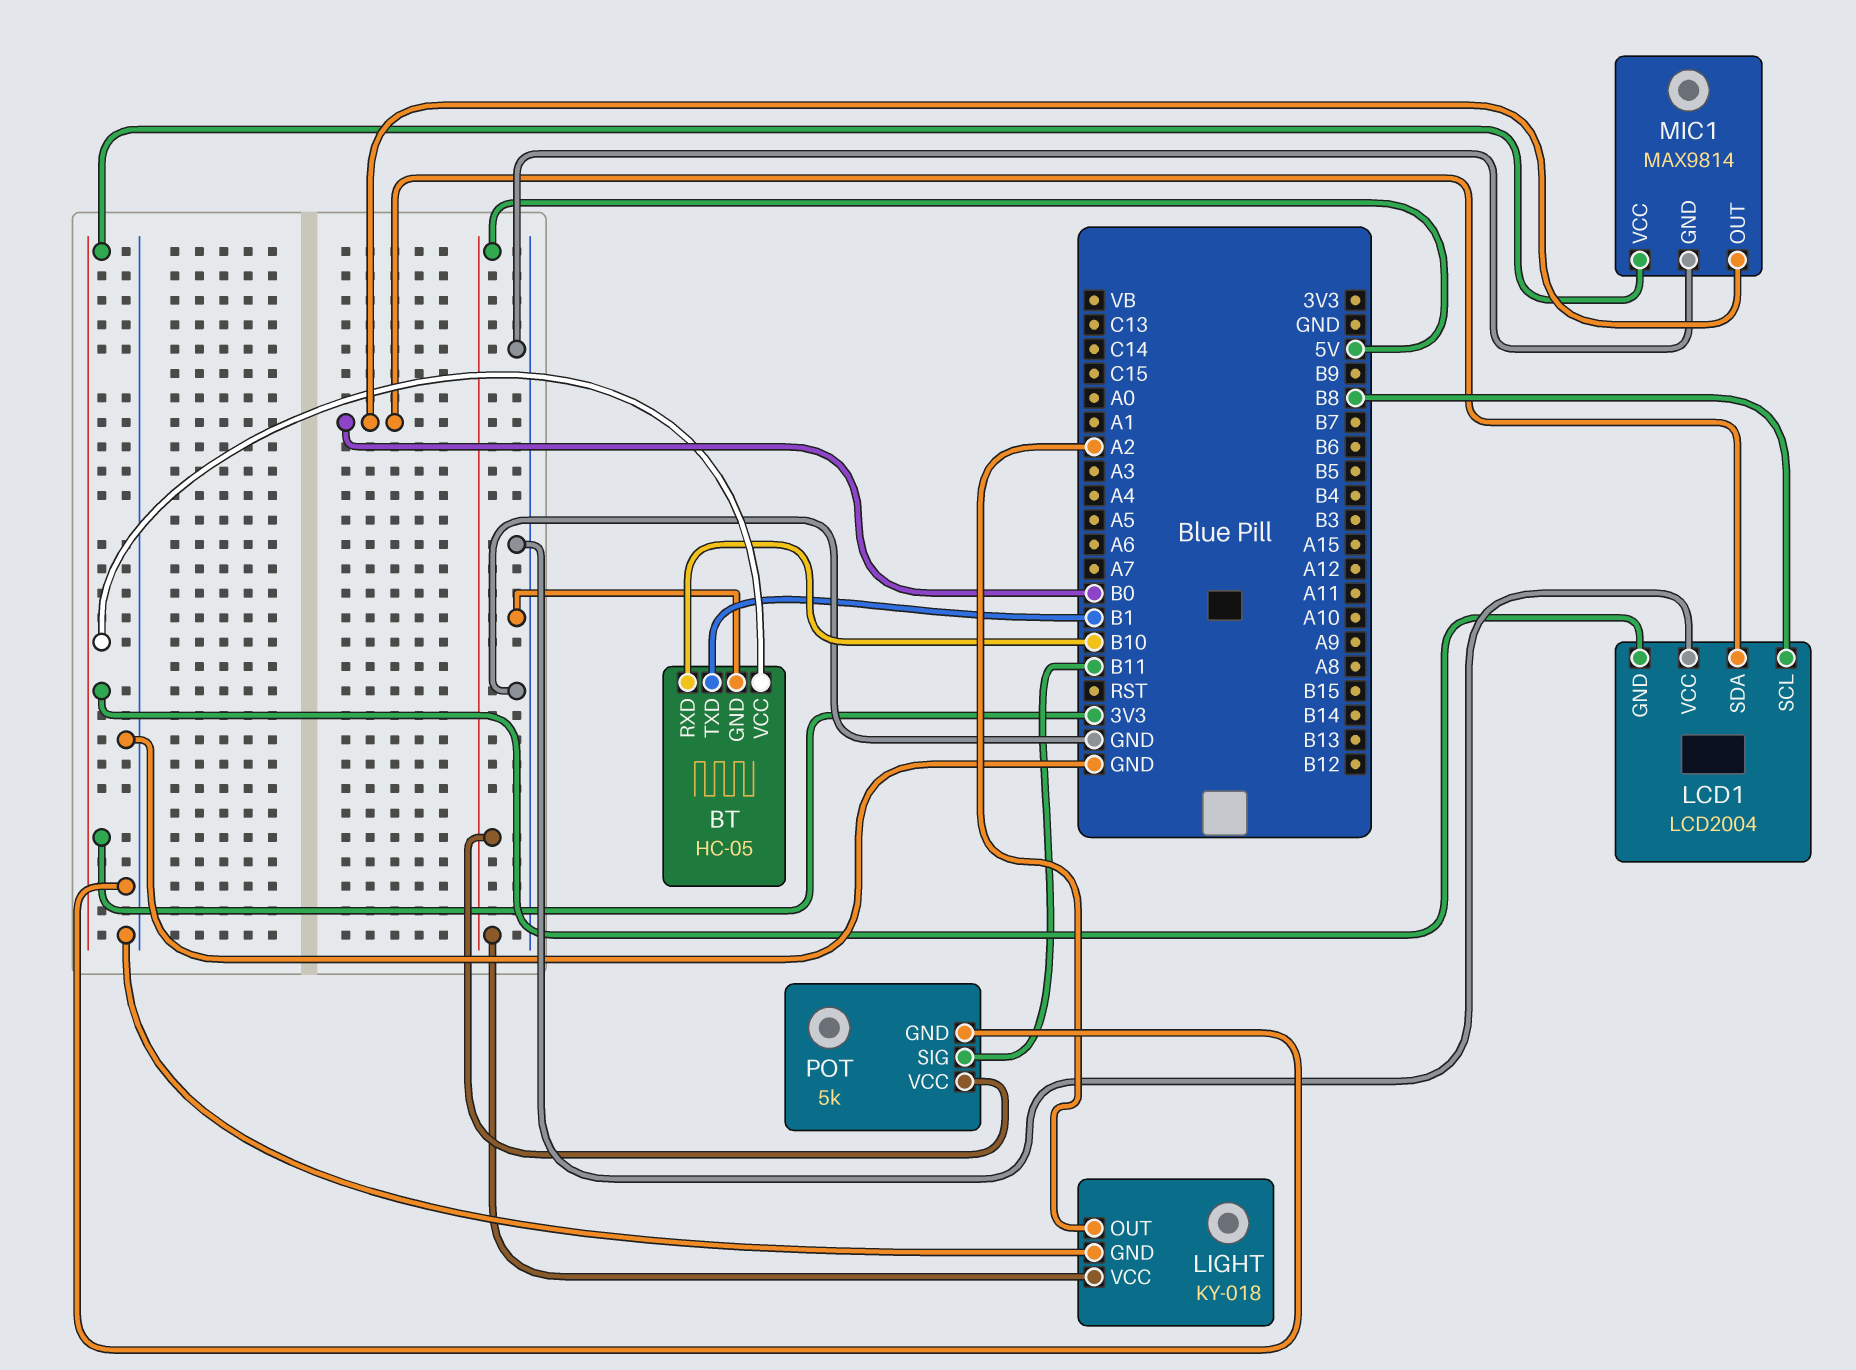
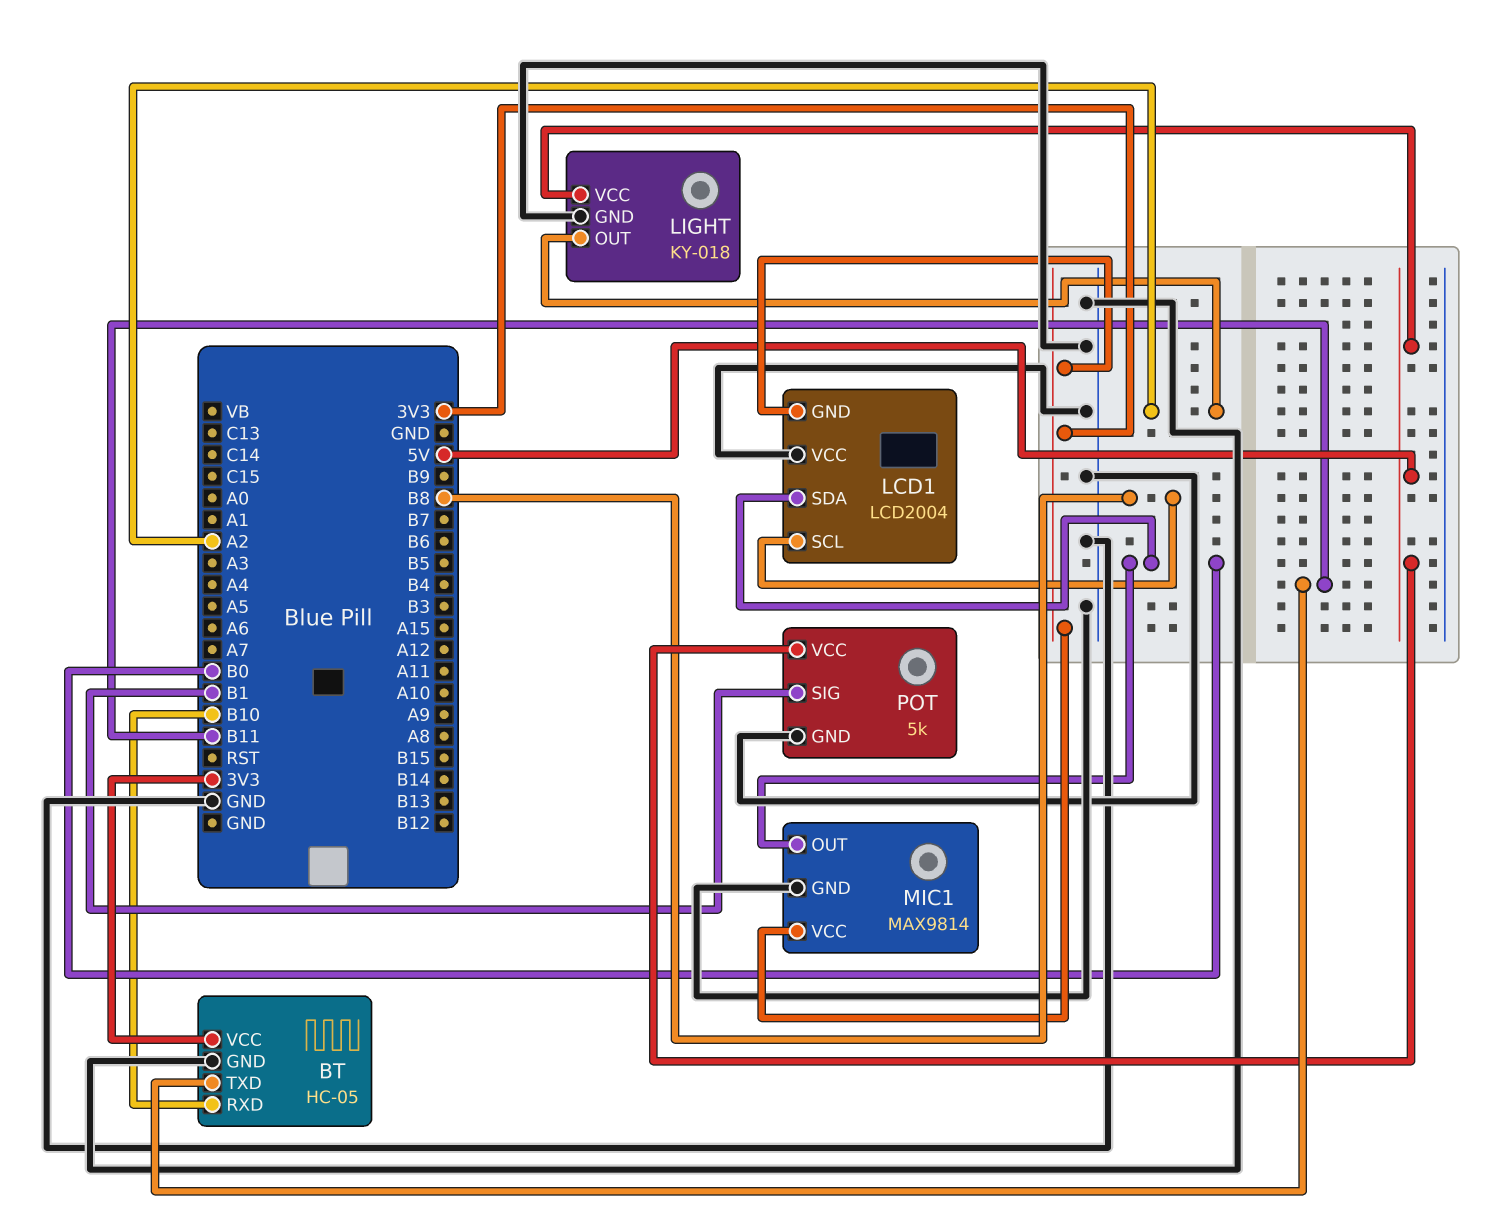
BT pin TXD: B1 -> B11
POT pin SIG: B11 -> B1

